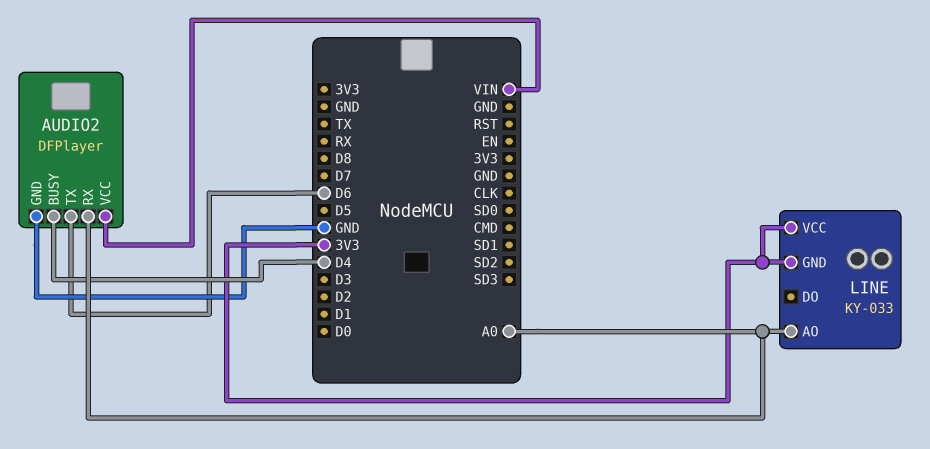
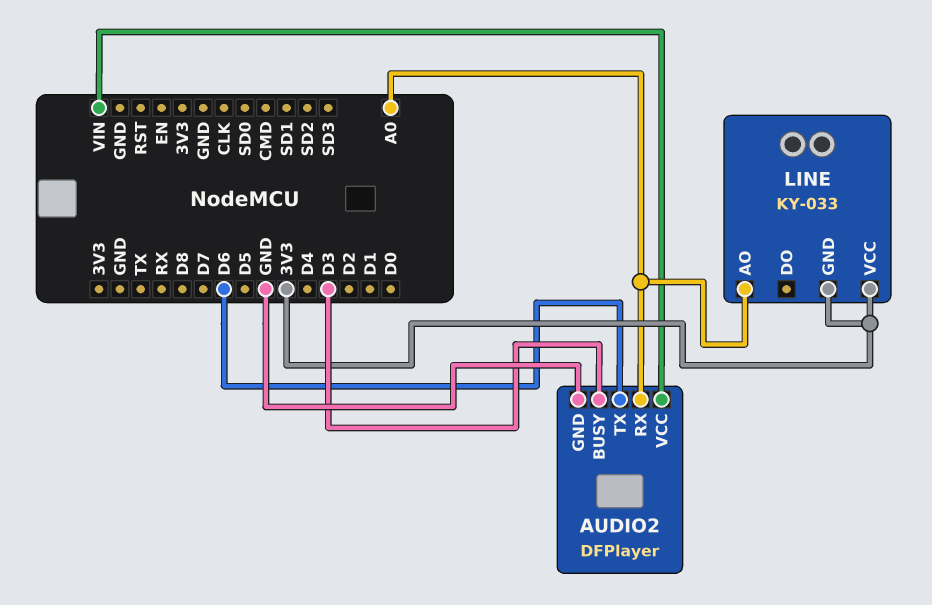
AUDIO2 pin BUSY: D4 -> D3

